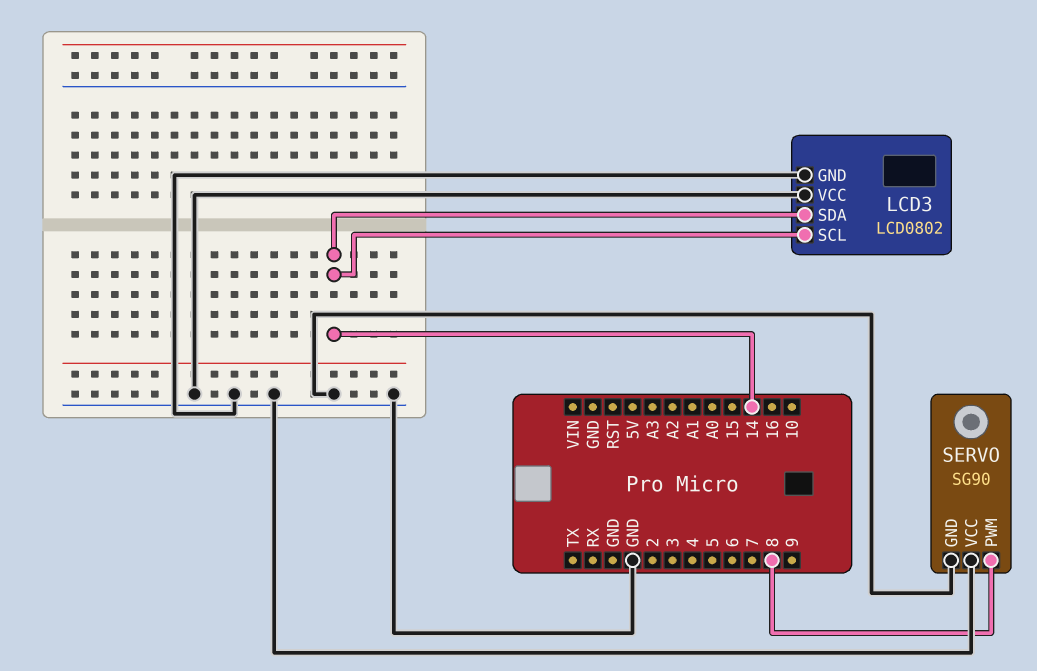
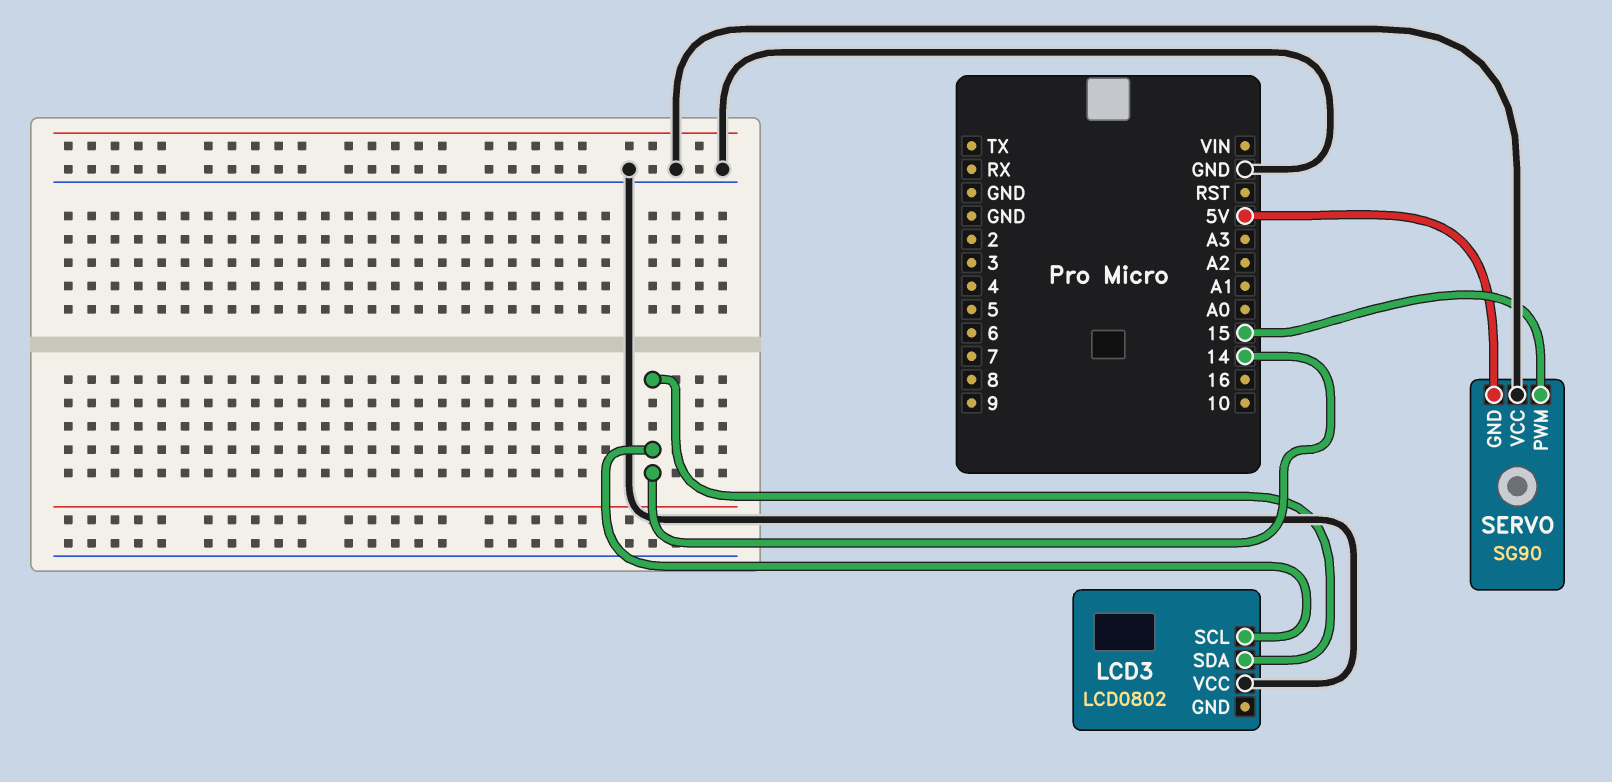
LCD3 pin GND: GND -> none
SERVO pin GND: GND -> 5V
SERVO pin PWM: 8 -> 15

